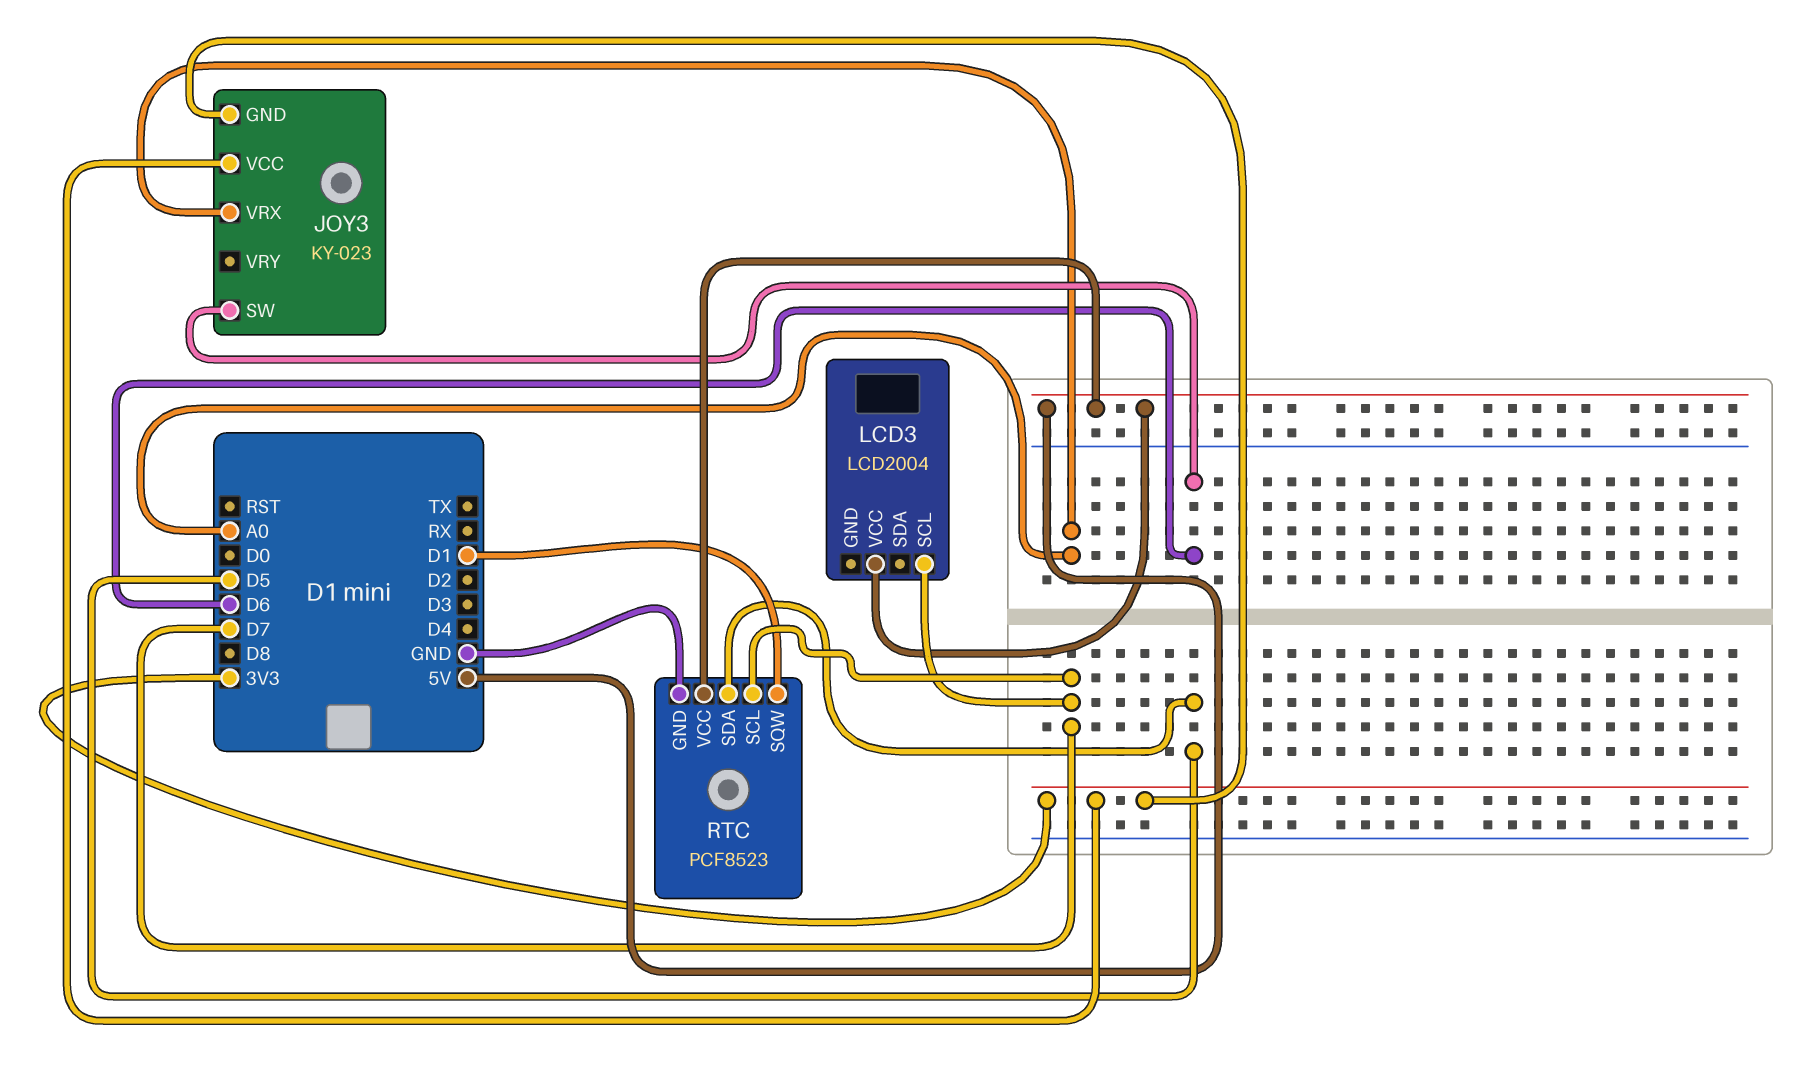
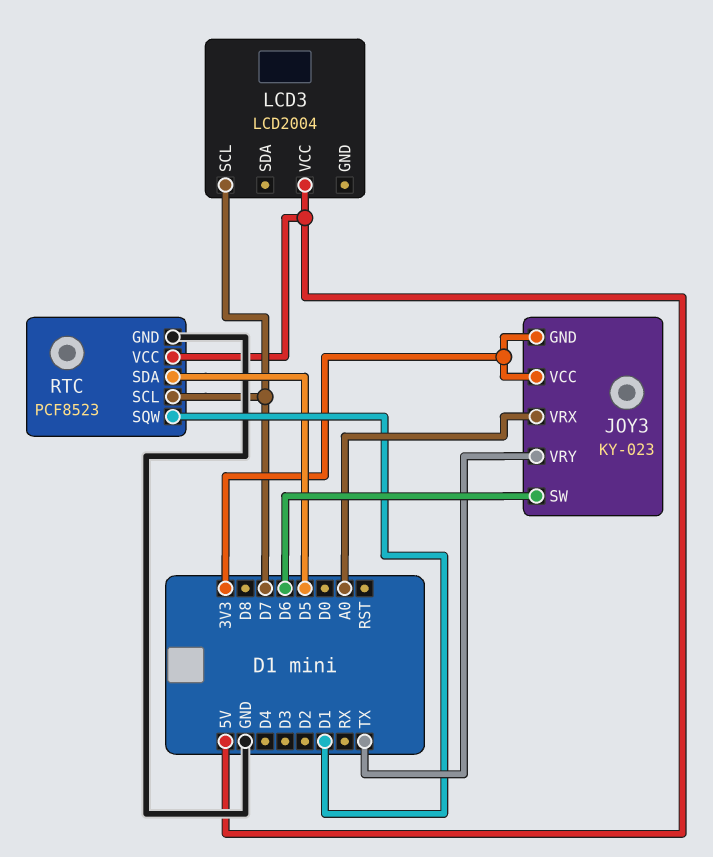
JOY3 pin VRY: none -> TX

